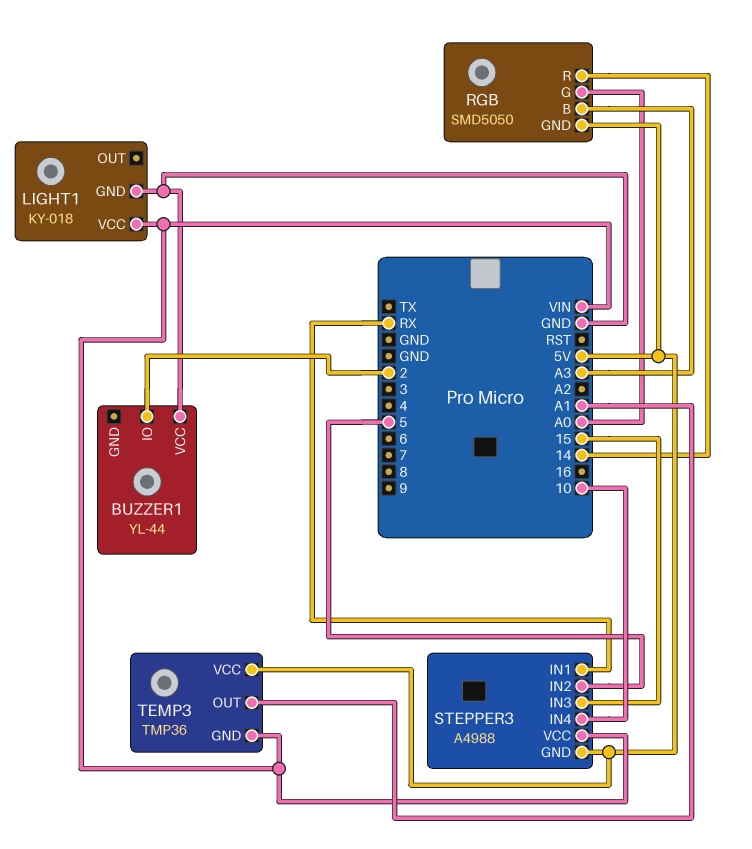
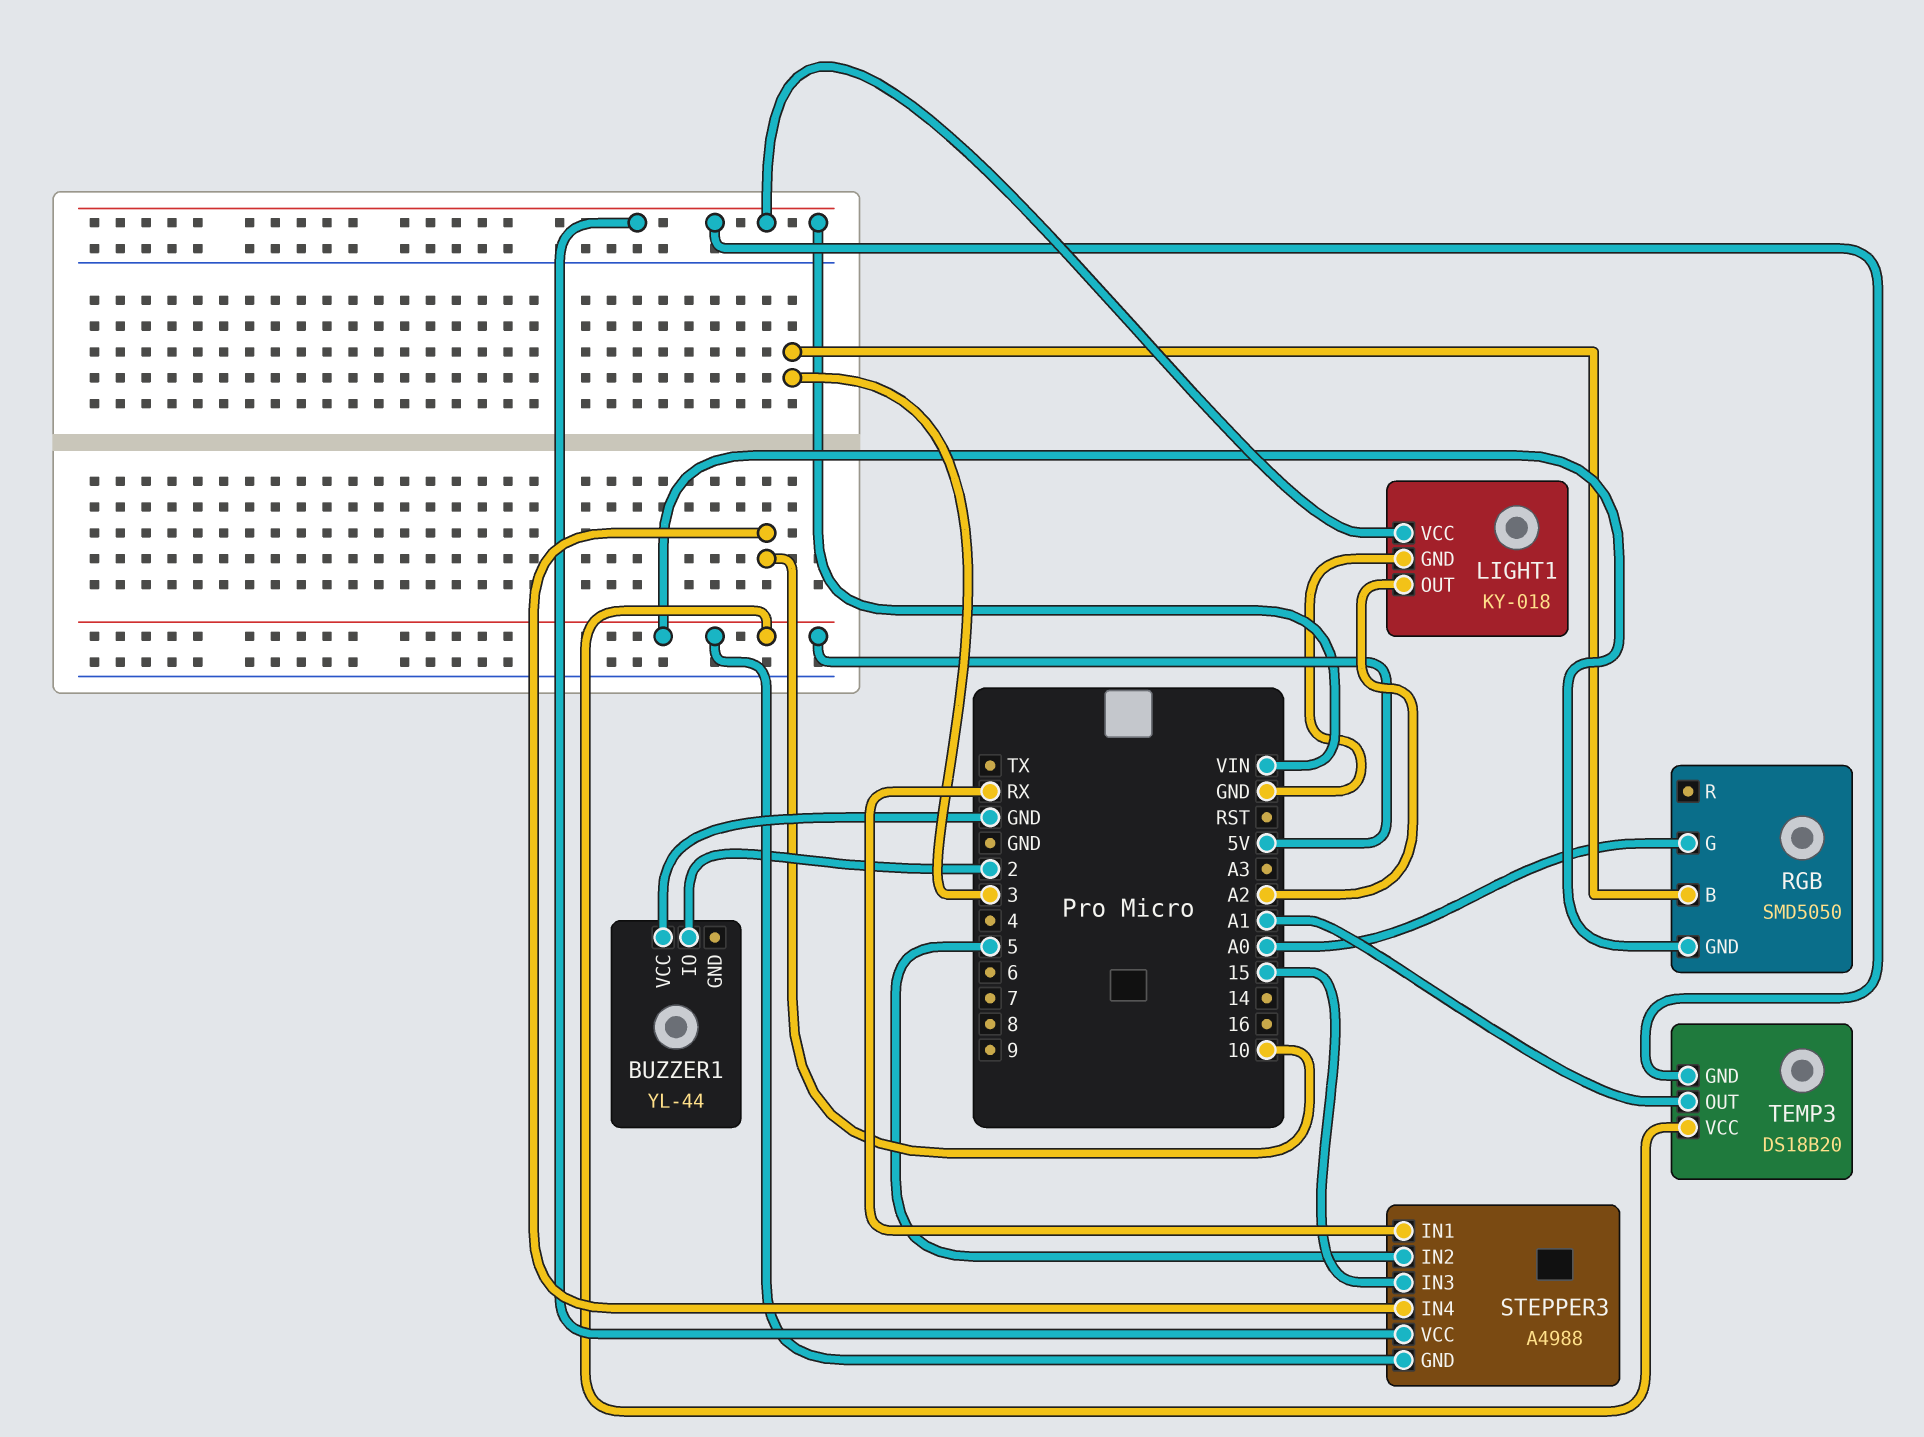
LIGHT1 pin OUT: none -> A2
RGB pin B: A3 -> 3
RGB pin R: 14 -> none
TEMP3: TMP36 -> DS18B20

